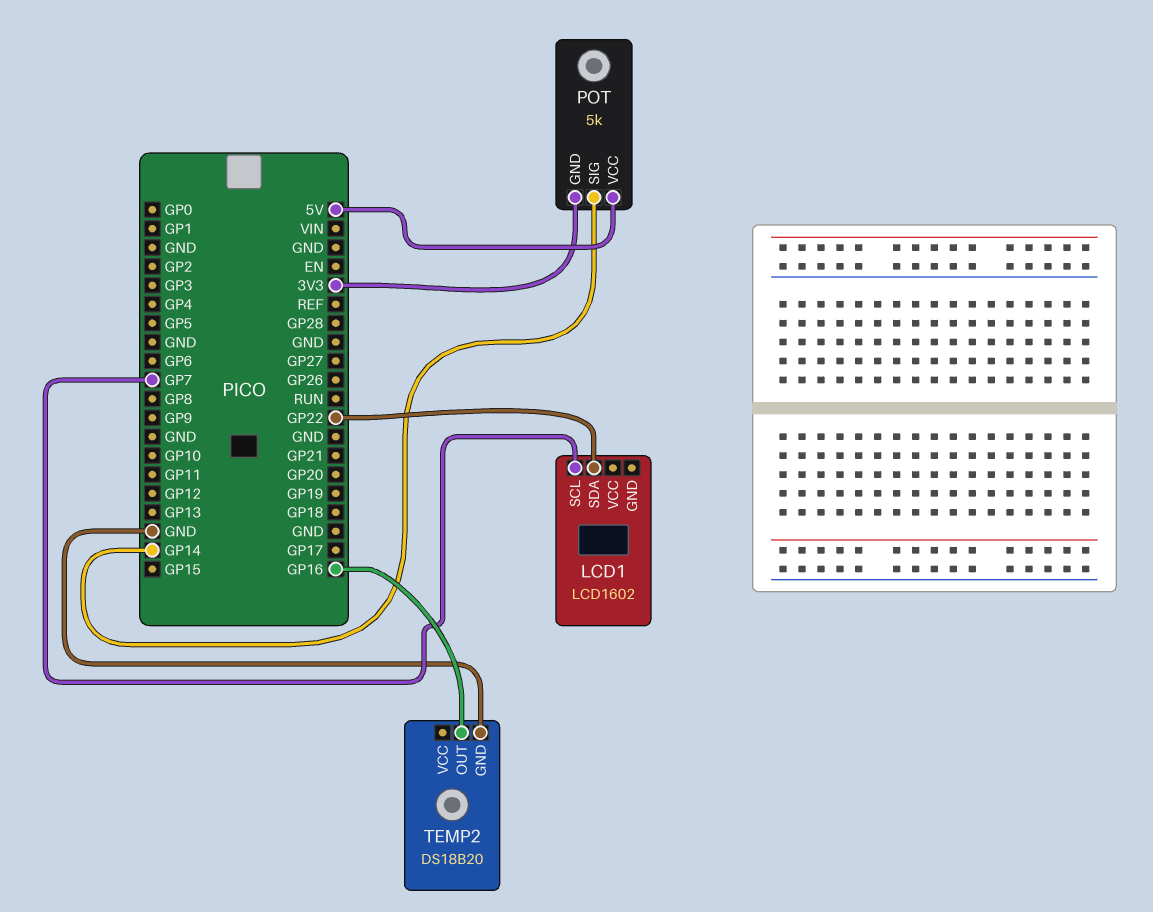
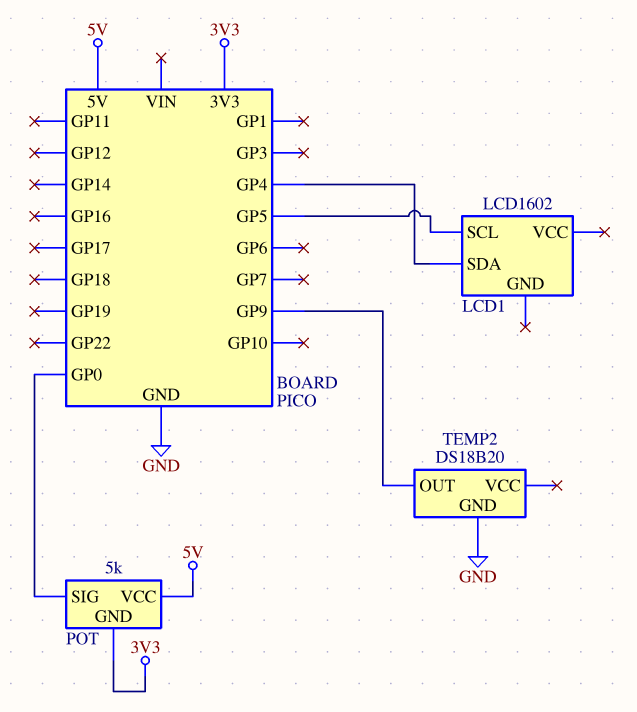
LCD1 pin SCL: GP7 -> GP5
LCD1 pin SDA: GP22 -> GP4
POT pin SIG: GP14 -> GP0
TEMP2 pin OUT: GP16 -> GP9

